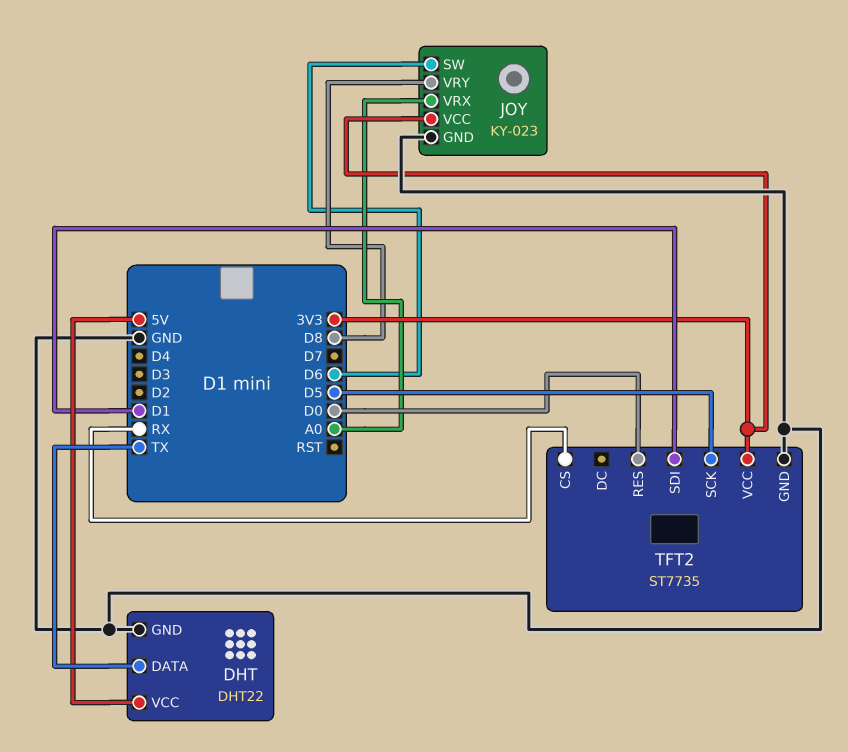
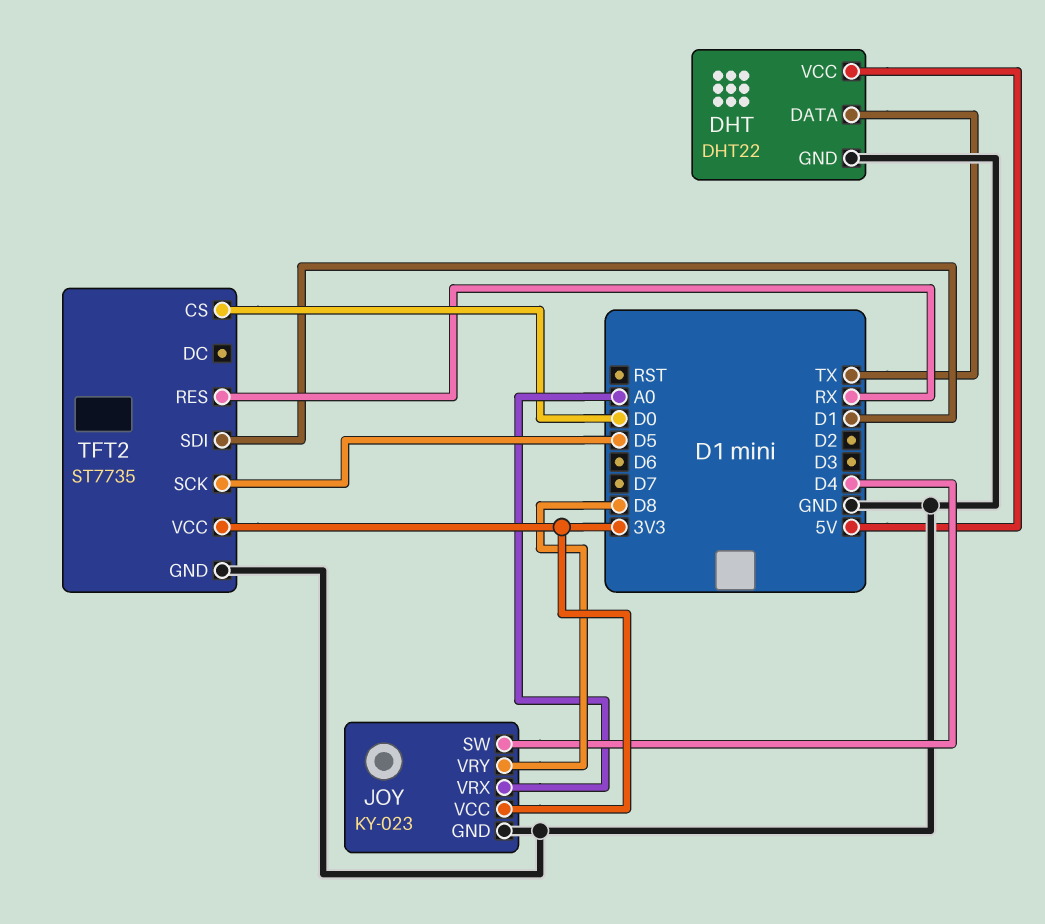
JOY pin SW: D6 -> D4
TFT2 pin CS: RX -> D0
TFT2 pin RES: D0 -> RX

